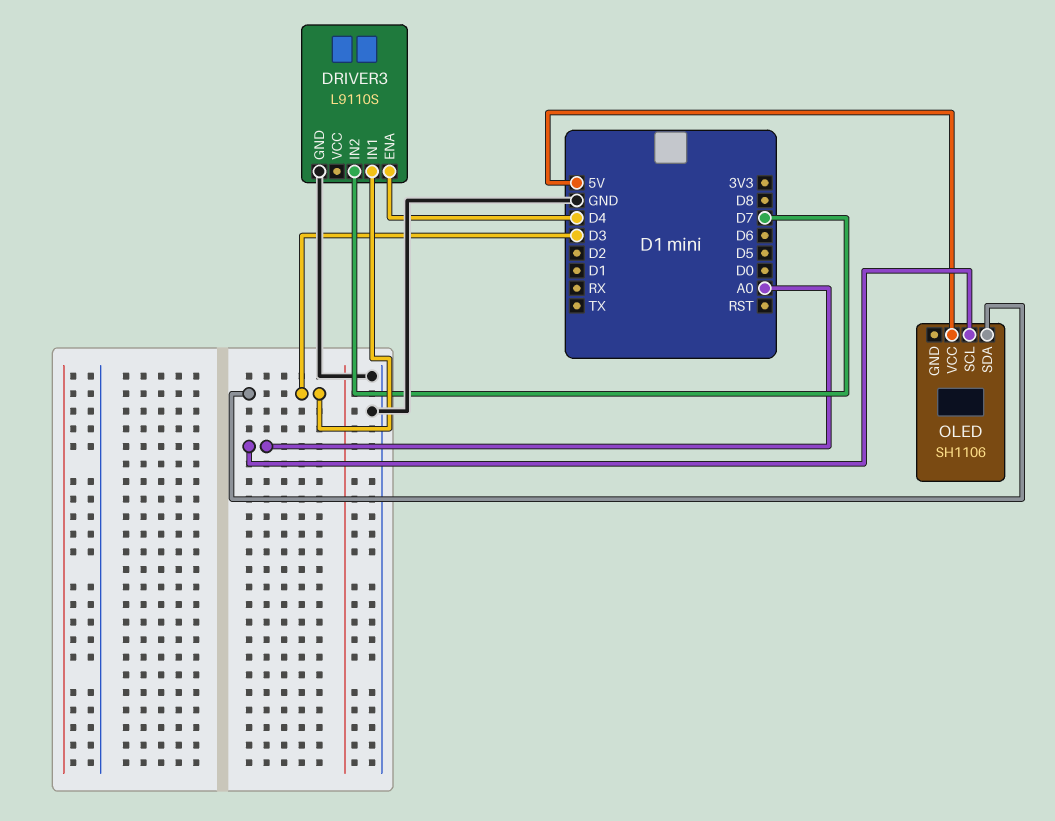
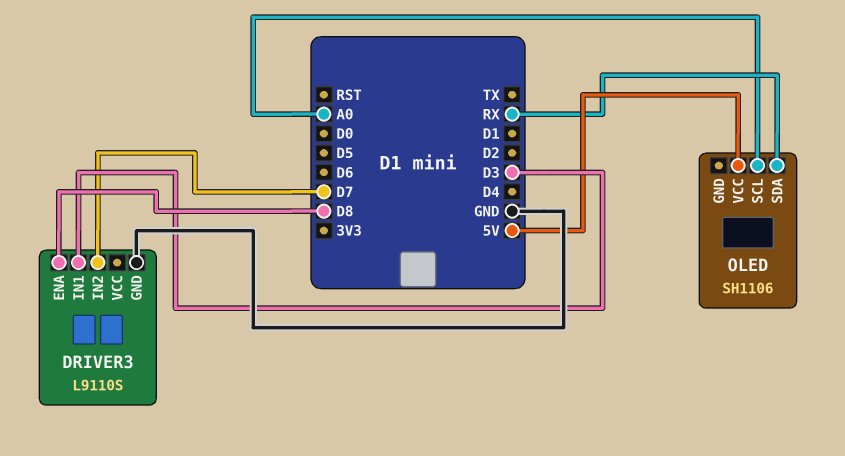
DRIVER3 pin ENA: D4 -> D8
OLED pin SDA: D3 -> RX

